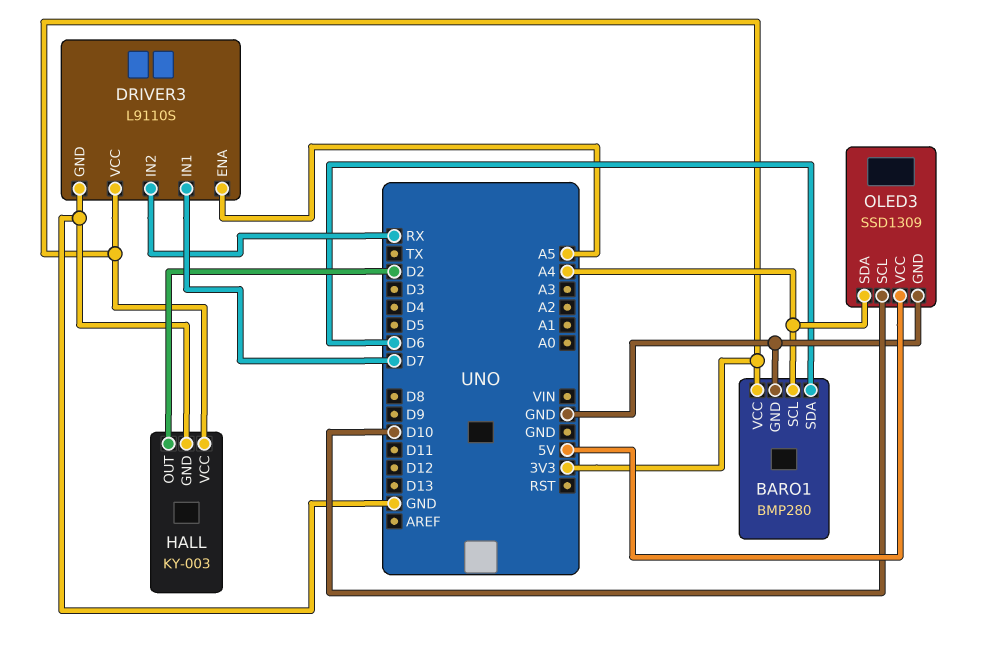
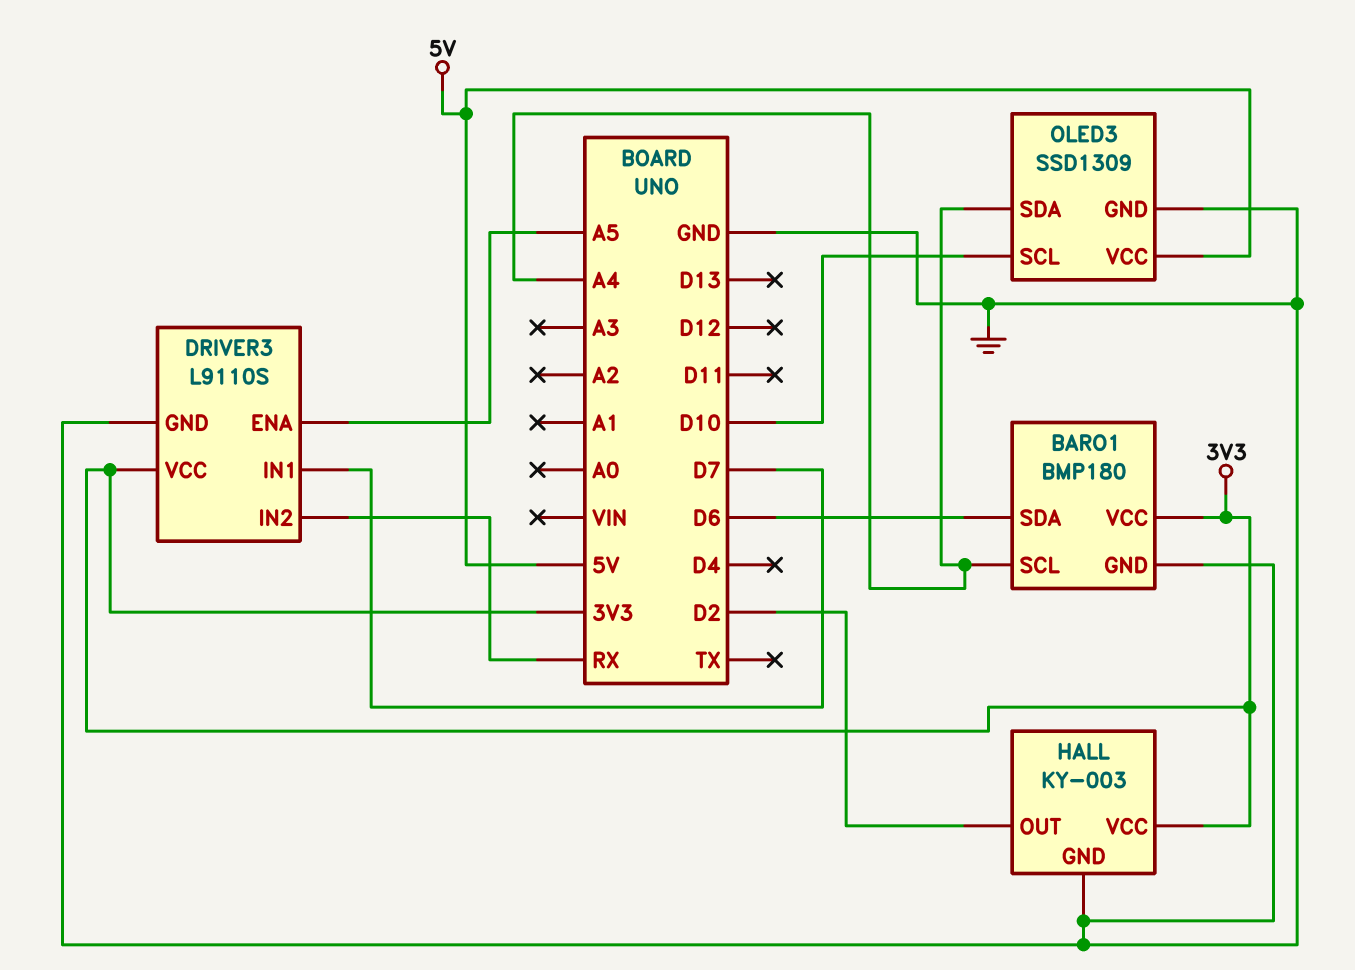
BARO1: BMP280 -> BMP180

